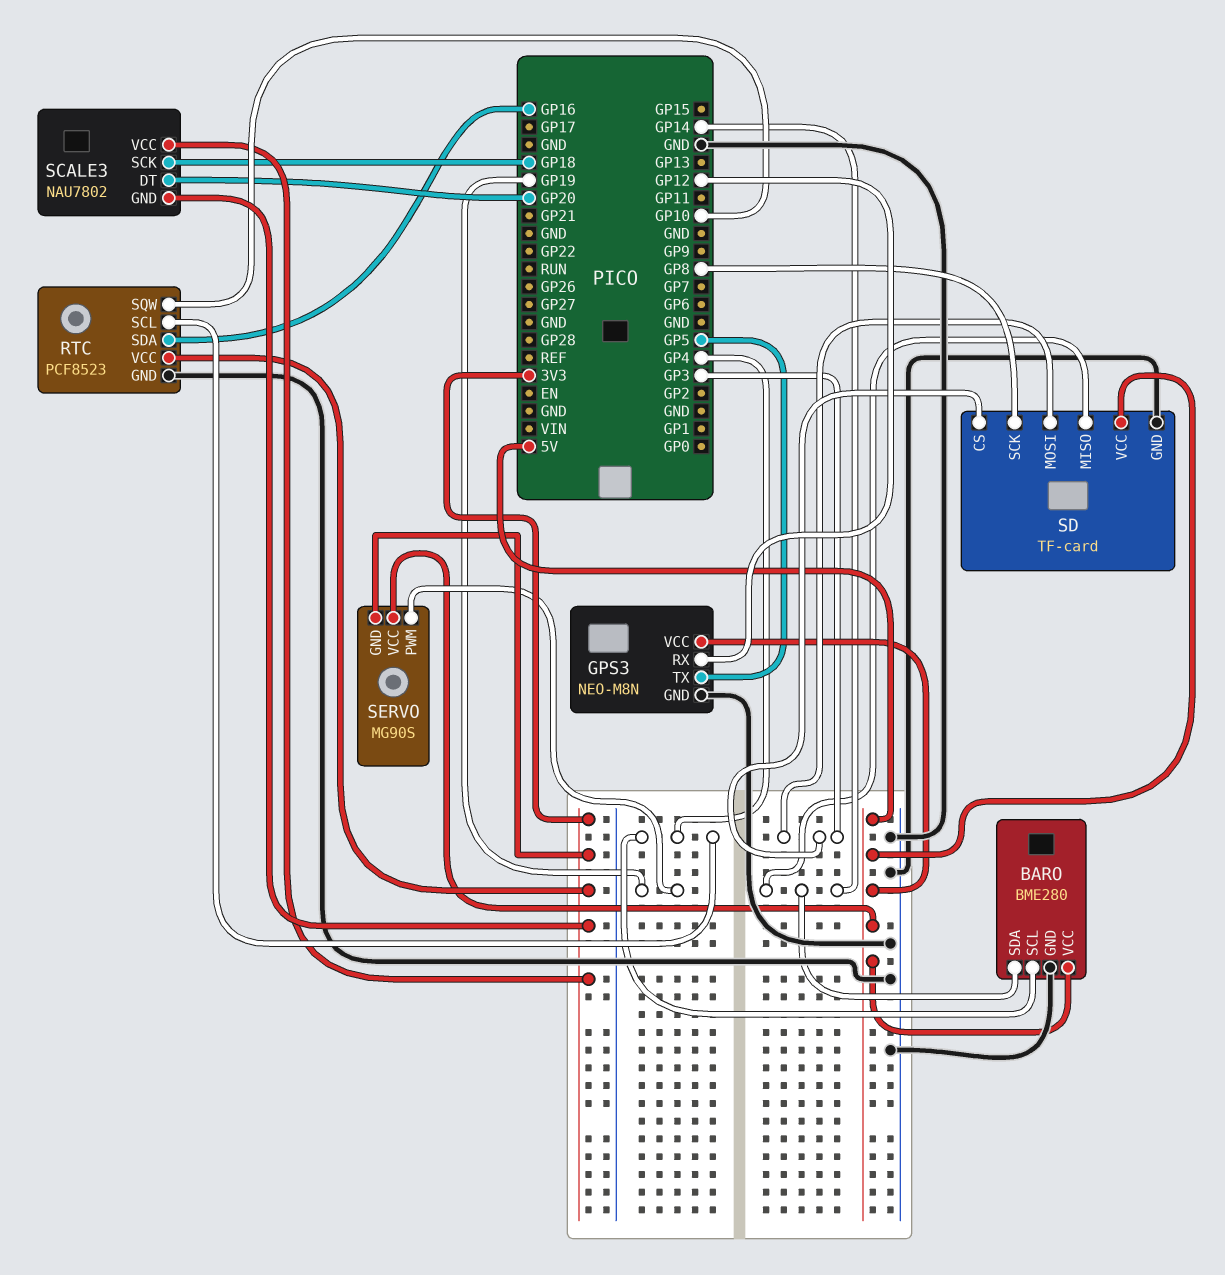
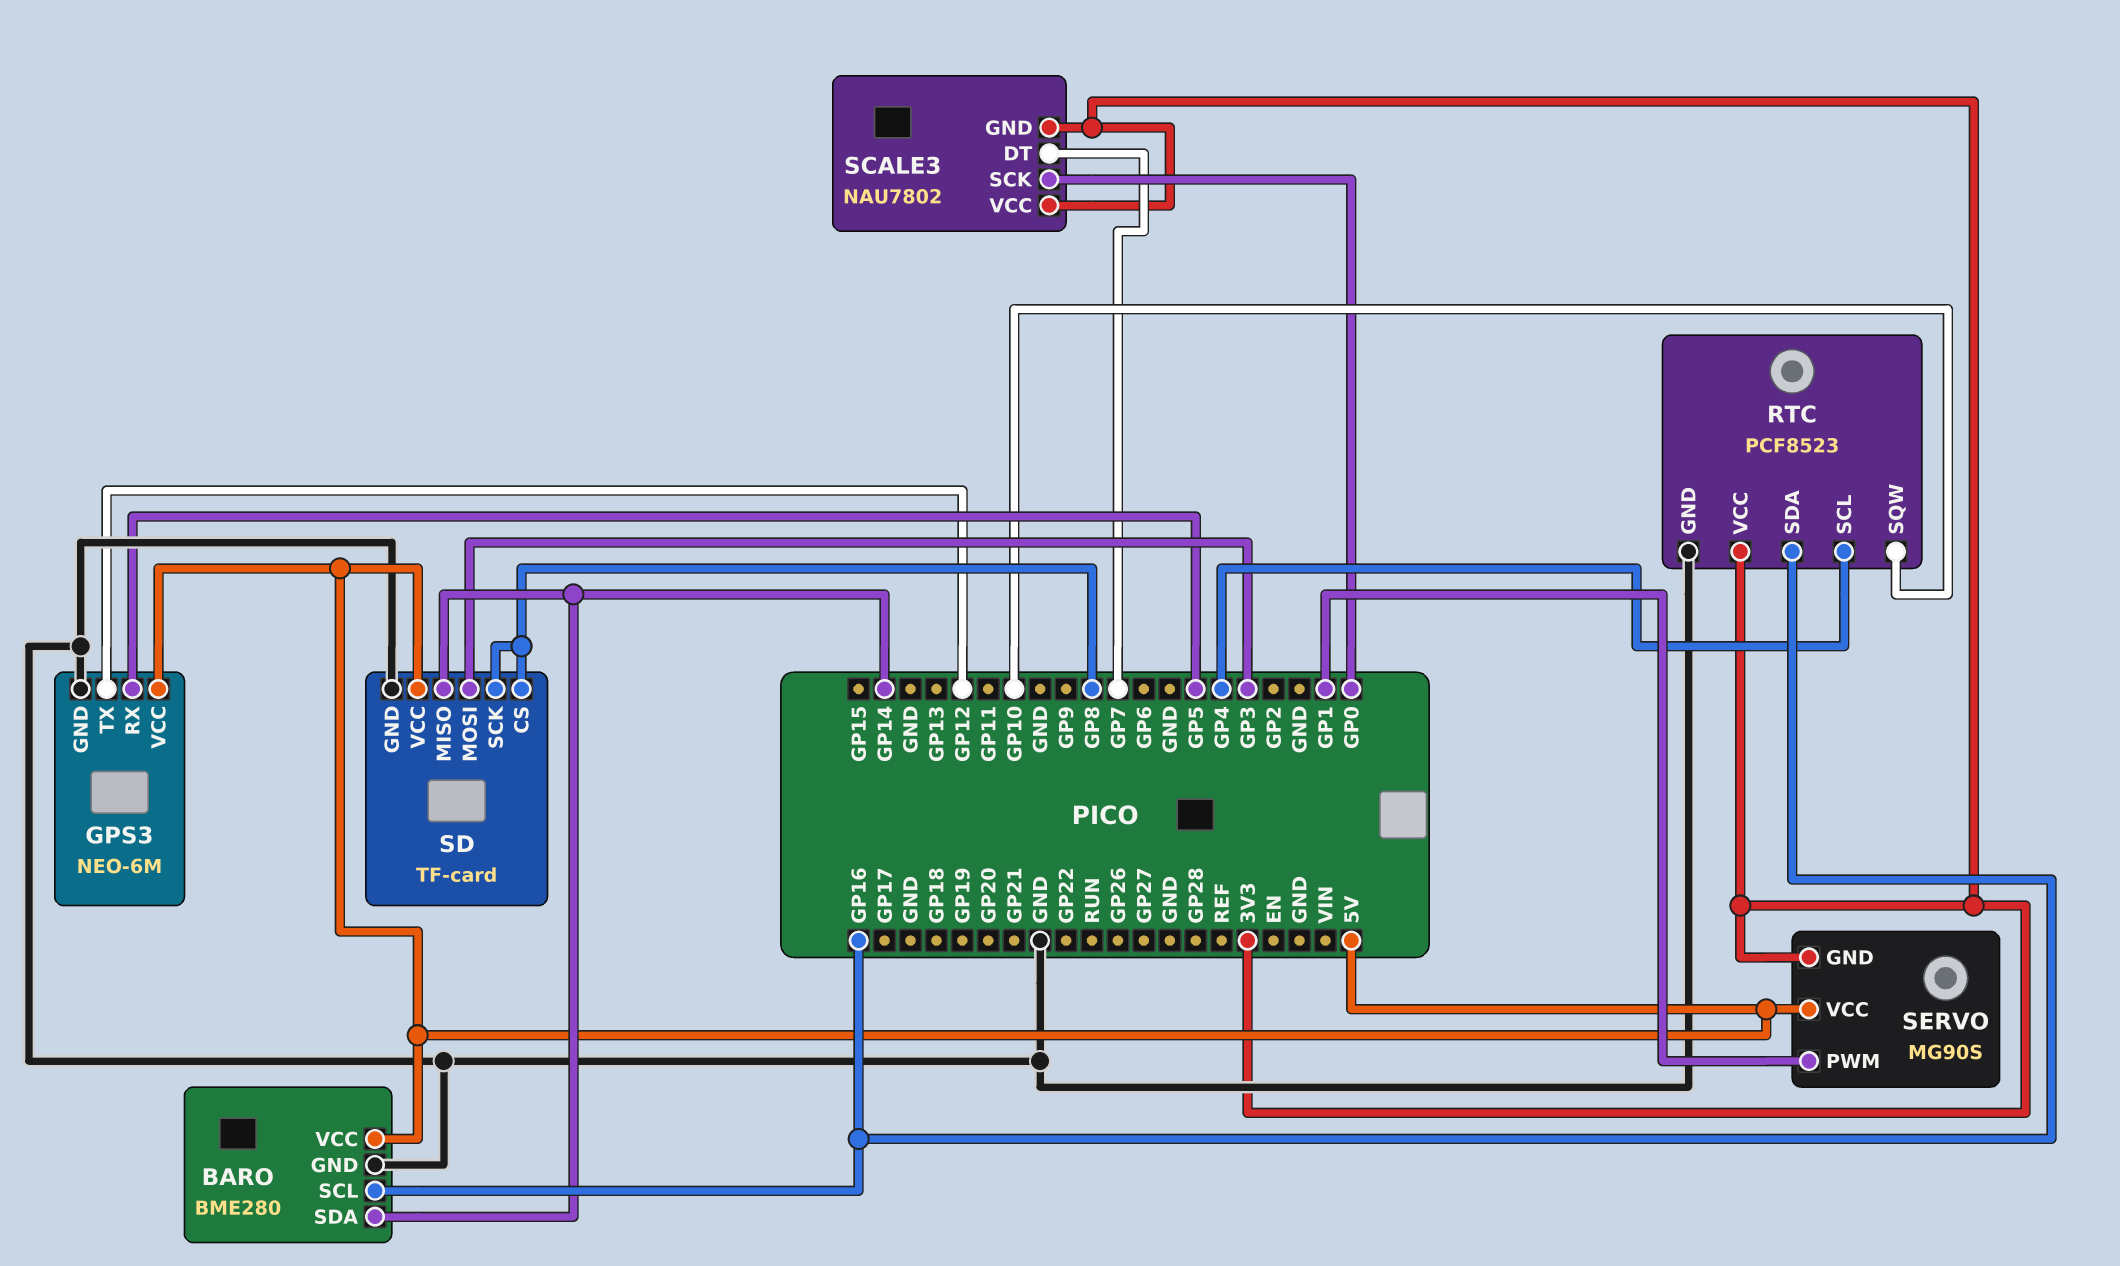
BARO pin SCL: GP4 -> GP16
GPS3: NEO-M8N -> NEO-6M
GPS3 pin RX: GP12 -> GP5
GPS3 pin TX: GP5 -> GP12
SCALE3 pin DT: GP20 -> GP7
SCALE3 pin SCK: GP18 -> GP0
SD pin CS: GP3 -> GP8
SERVO pin PWM: GP19 -> GP1

